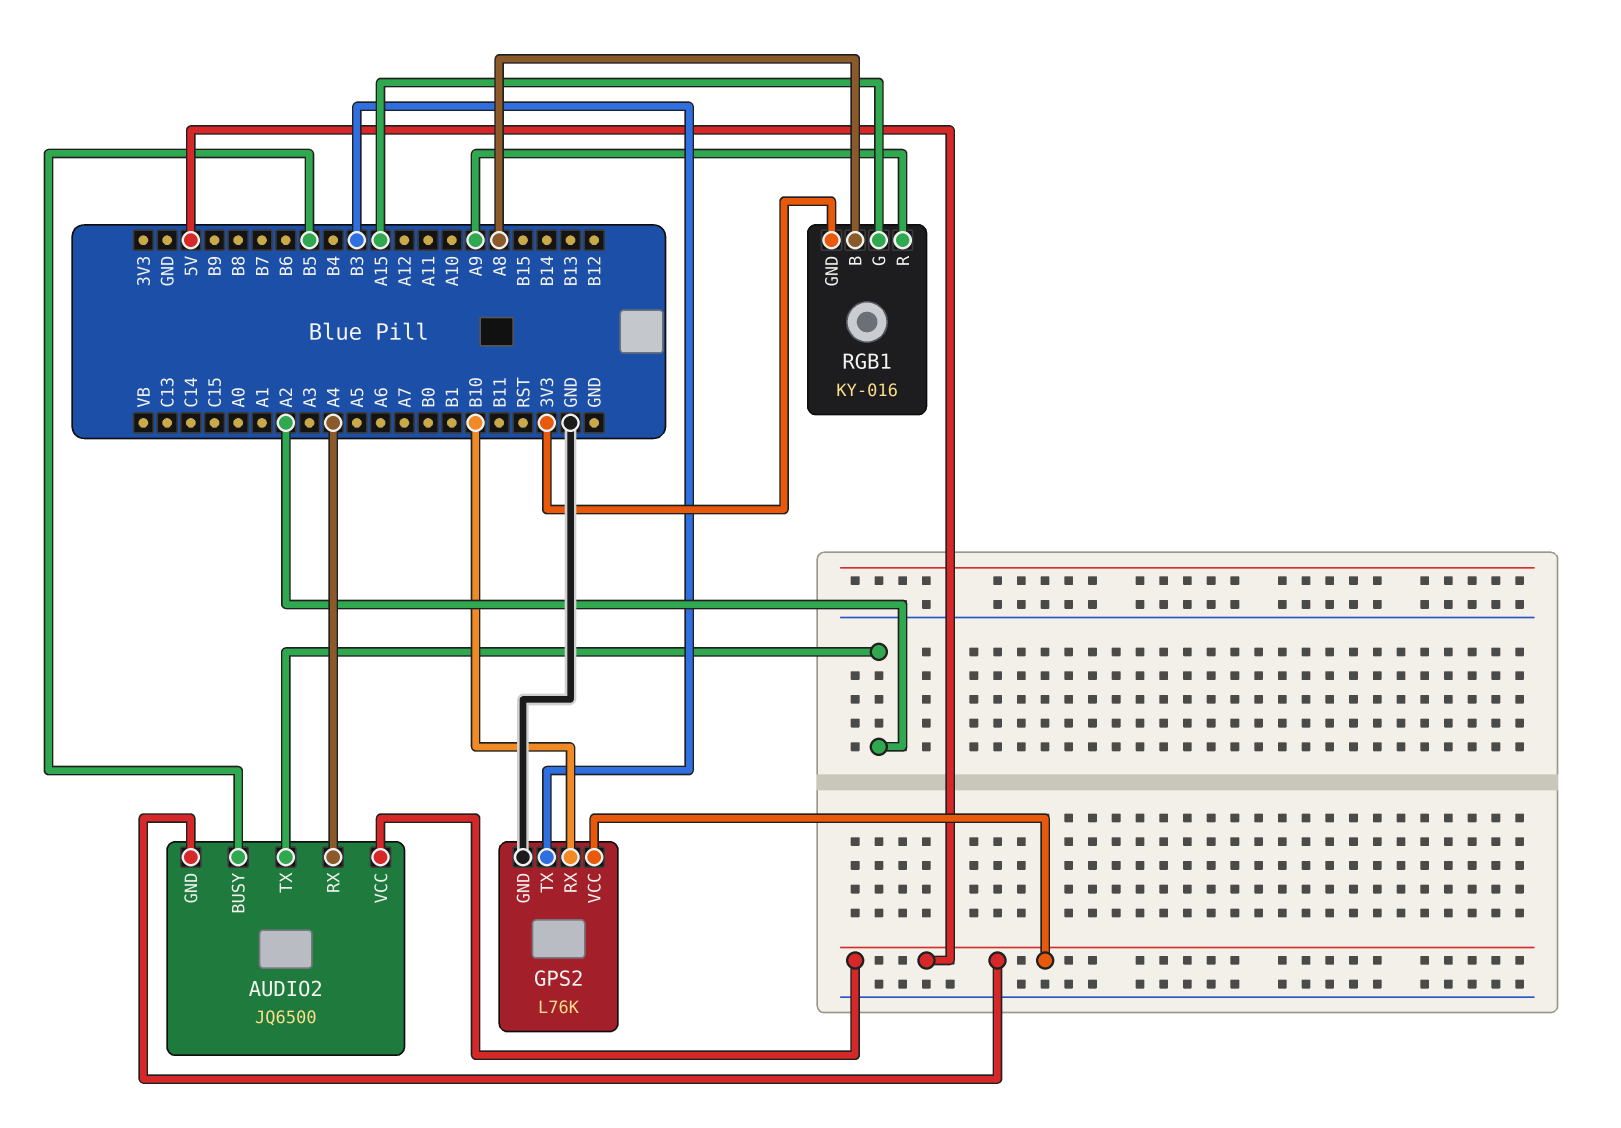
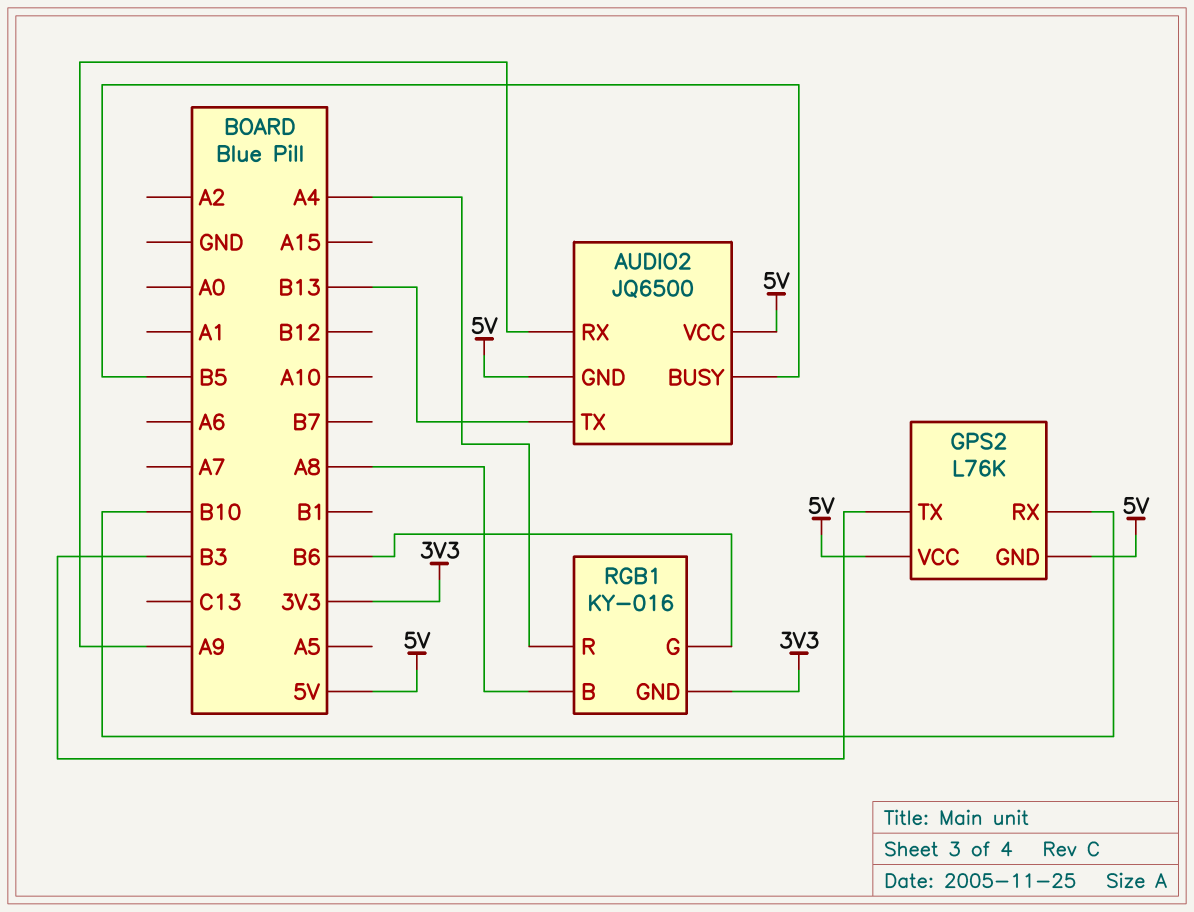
AUDIO2 pin RX: A4 -> A9
AUDIO2 pin TX: A2 -> B13
GPS2 pin GND: GND -> 5V
RGB1 pin G: A15 -> B6
RGB1 pin R: A9 -> A4

